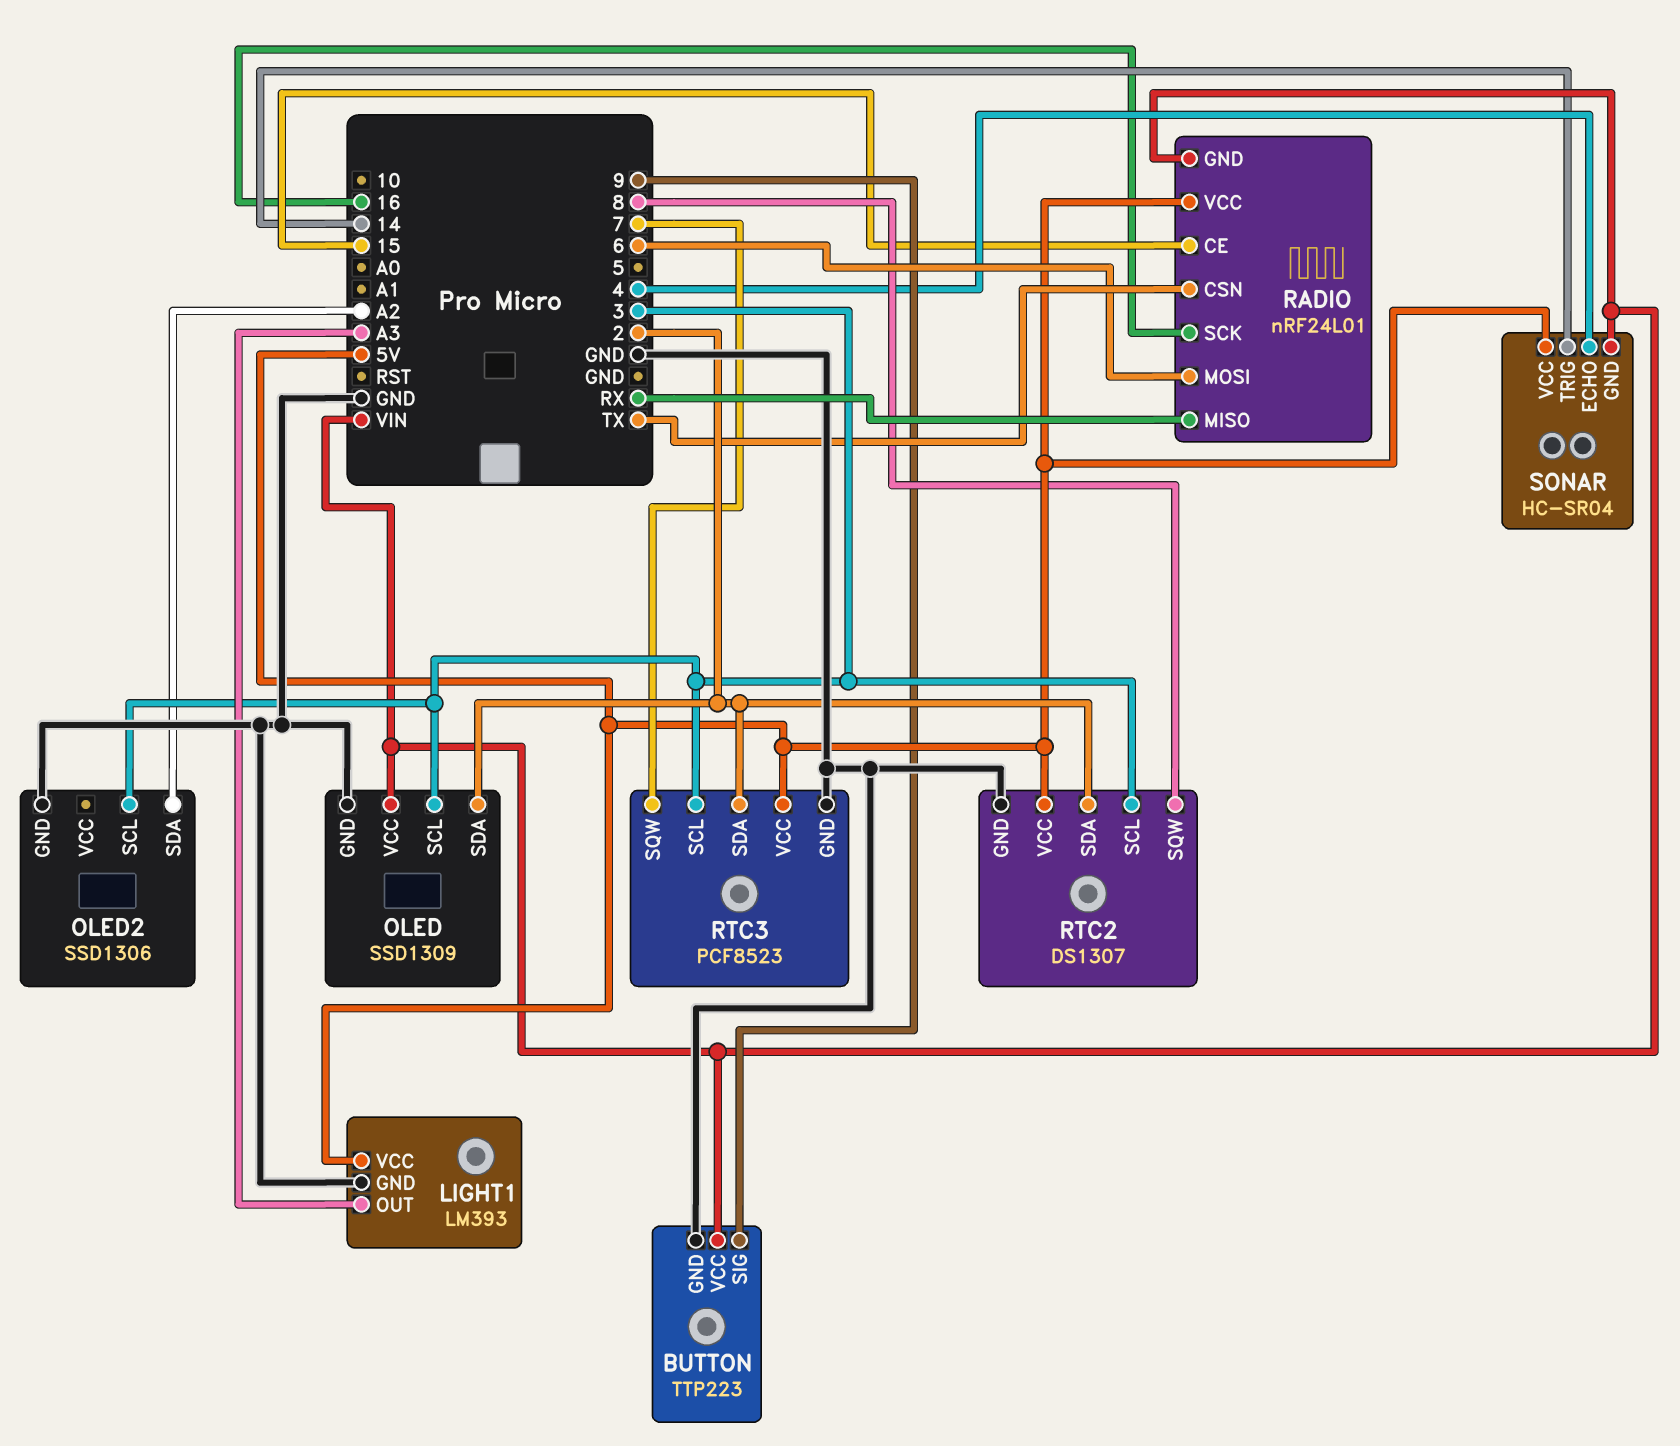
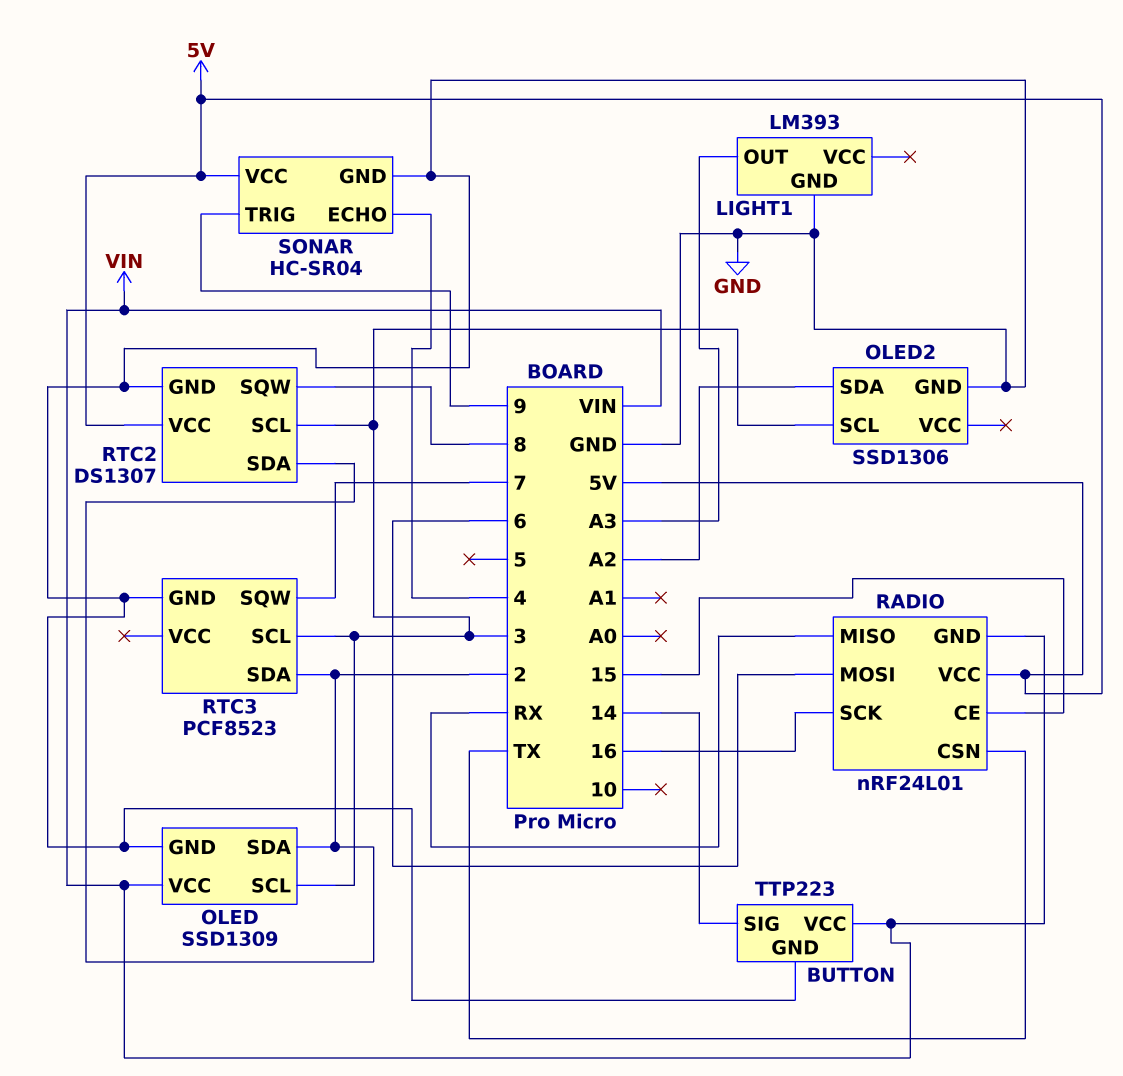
BUTTON pin SIG: 9 -> 14
LIGHT1 pin VCC: 5V -> none
RTC3 pin VCC: 5V -> none
SONAR pin GND: VIN -> GND
SONAR pin TRIG: 14 -> 9

